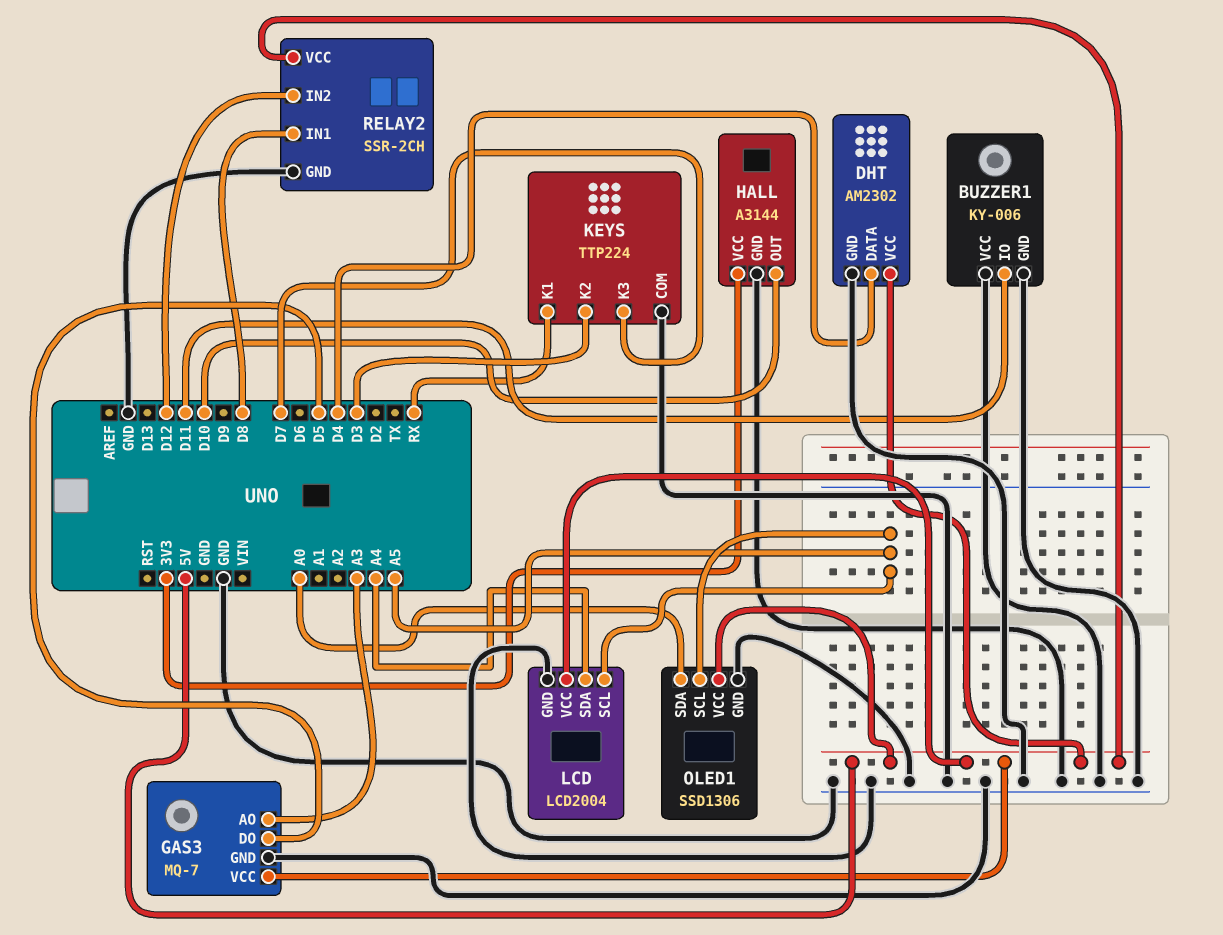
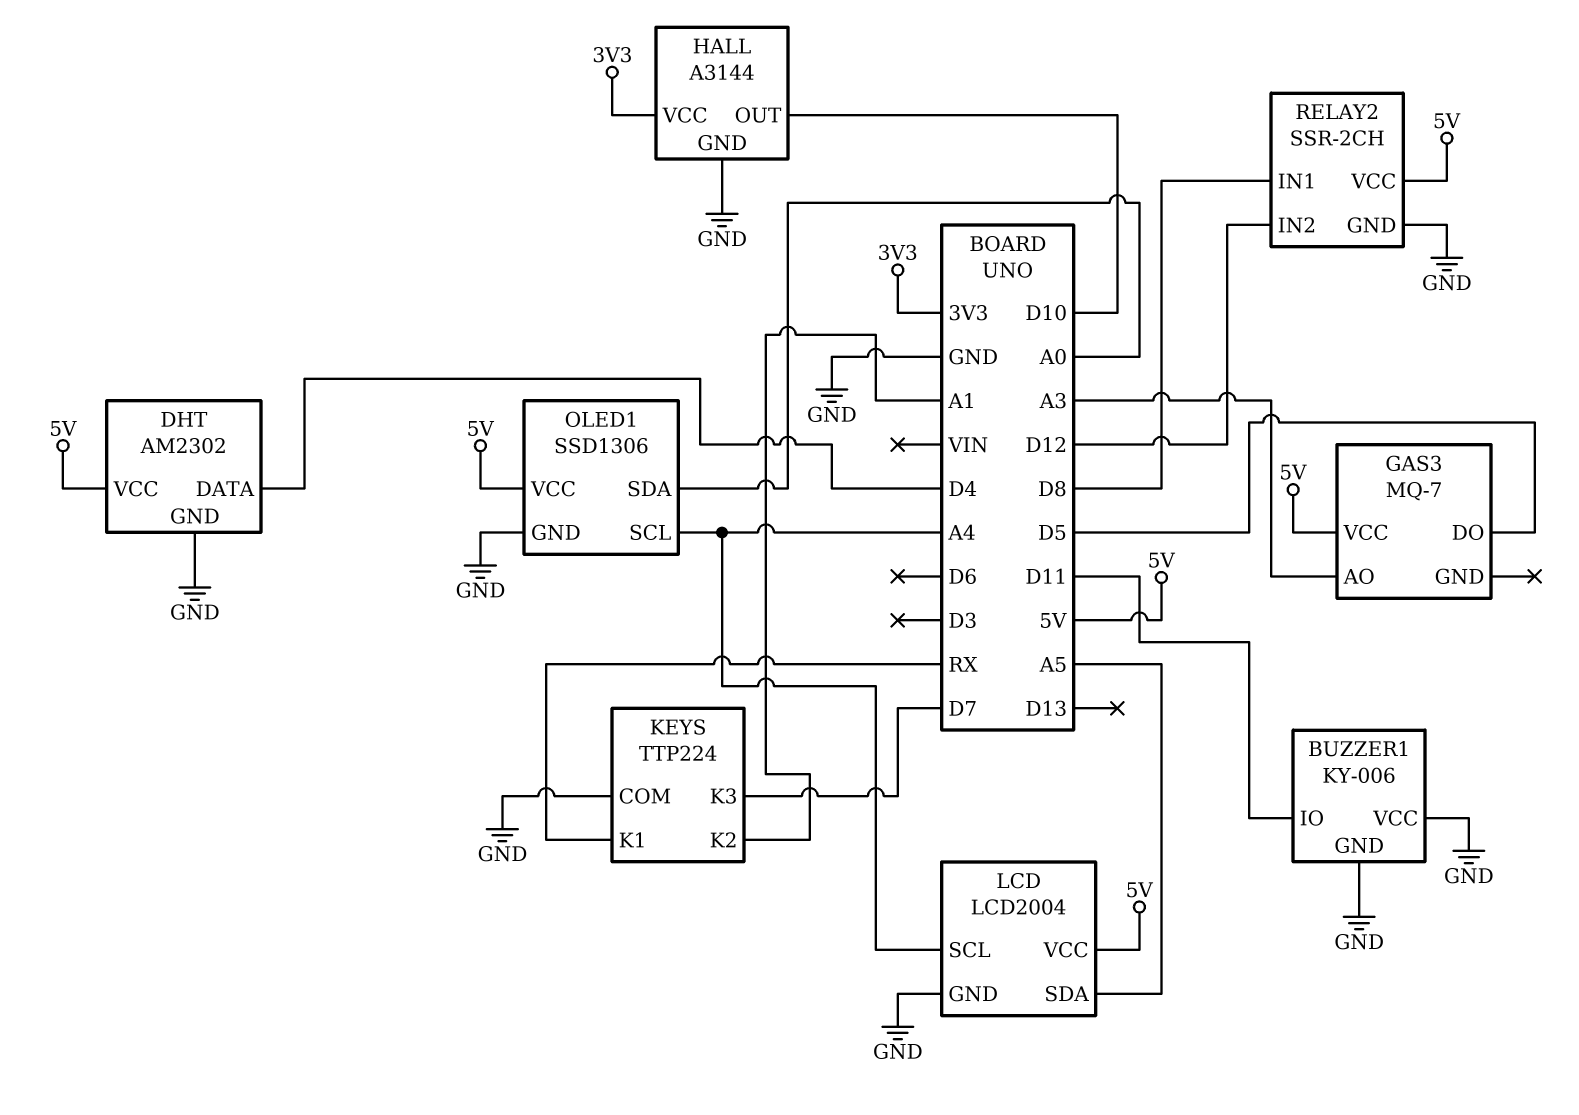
GAS3 pin GND: GND -> none
KEYS pin K2: D3 -> A1
LCD pin SCL: A5 -> A4
LCD pin SDA: A4 -> A5
OLED1 pin SCL: A5 -> A4

